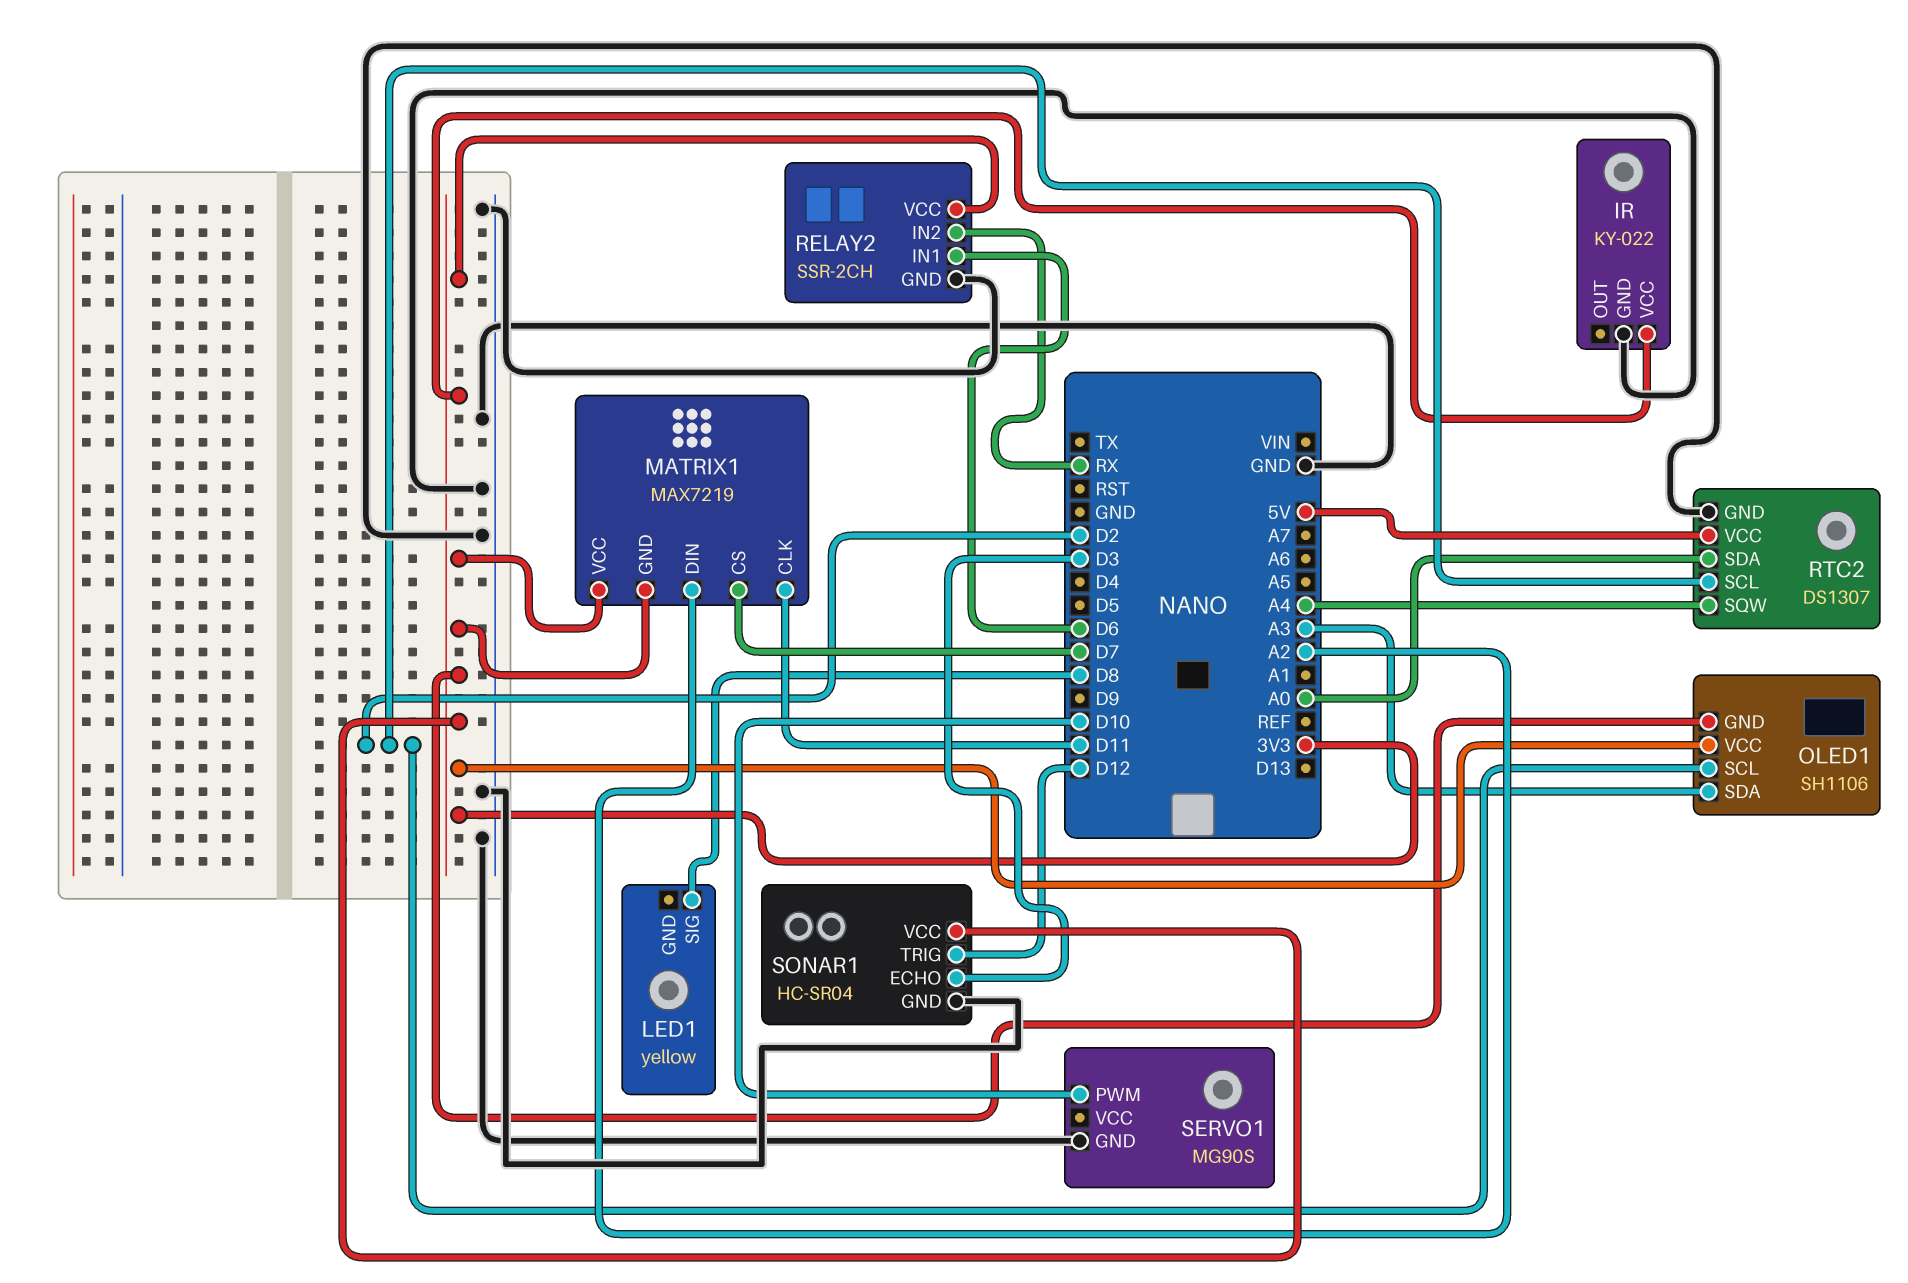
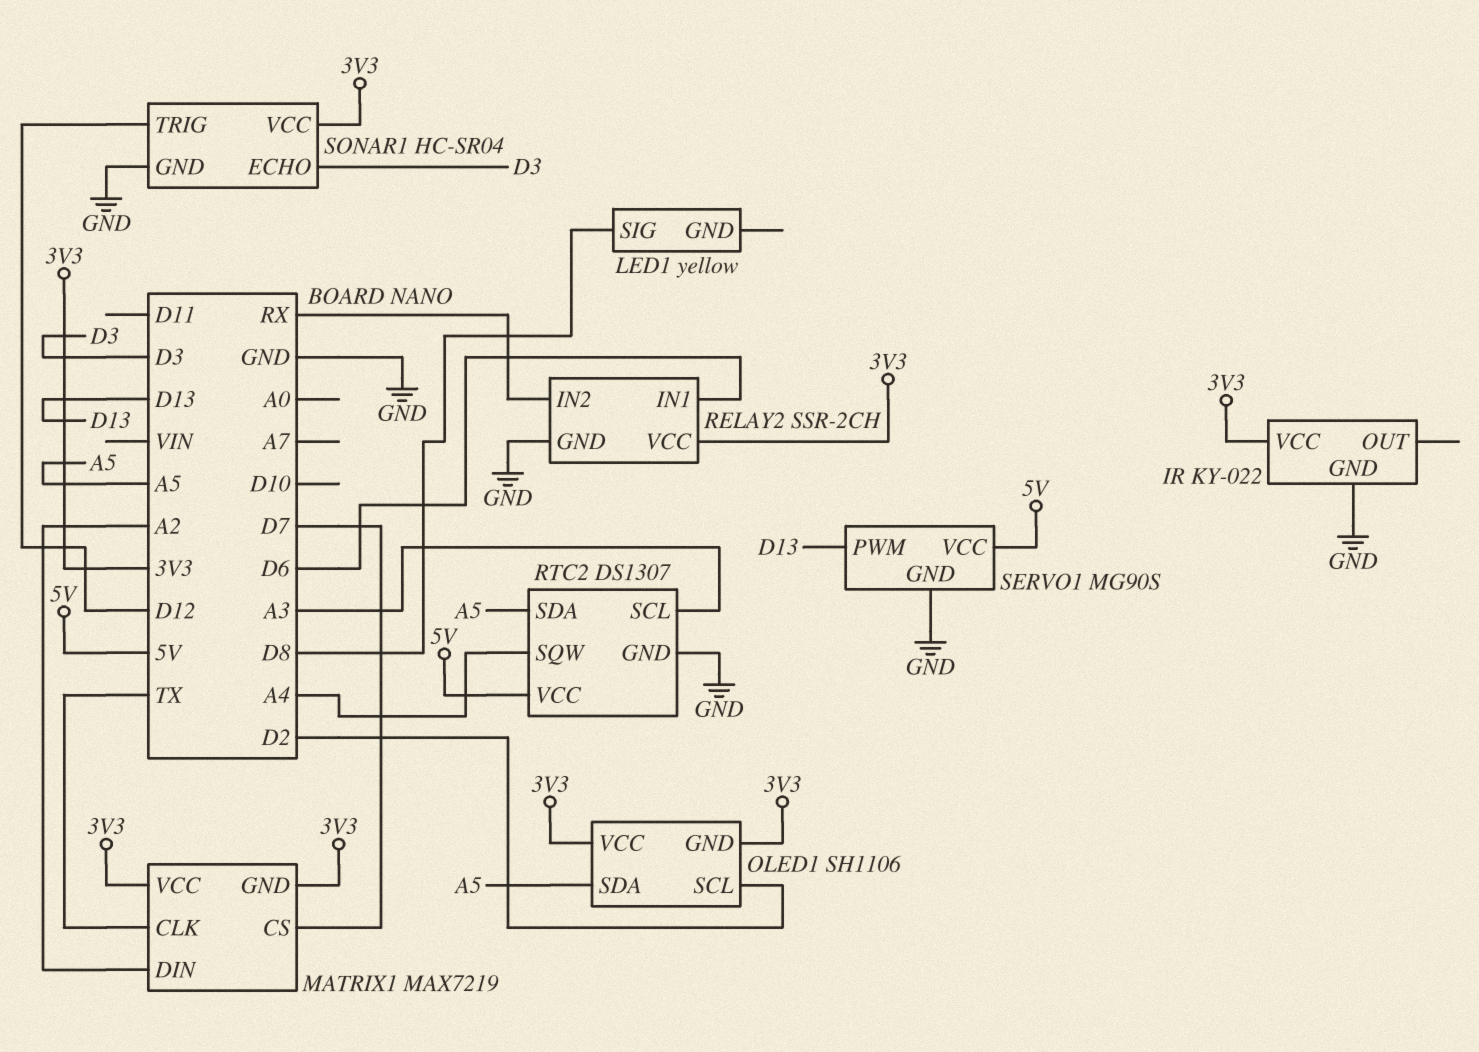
MATRIX1 pin CLK: D11 -> TX
OLED1 pin SDA: A3 -> A5
RTC2 pin SCL: D2 -> A3
RTC2 pin SDA: A0 -> A5
SERVO1 pin PWM: D10 -> D13
SERVO1 pin VCC: none -> 5V

